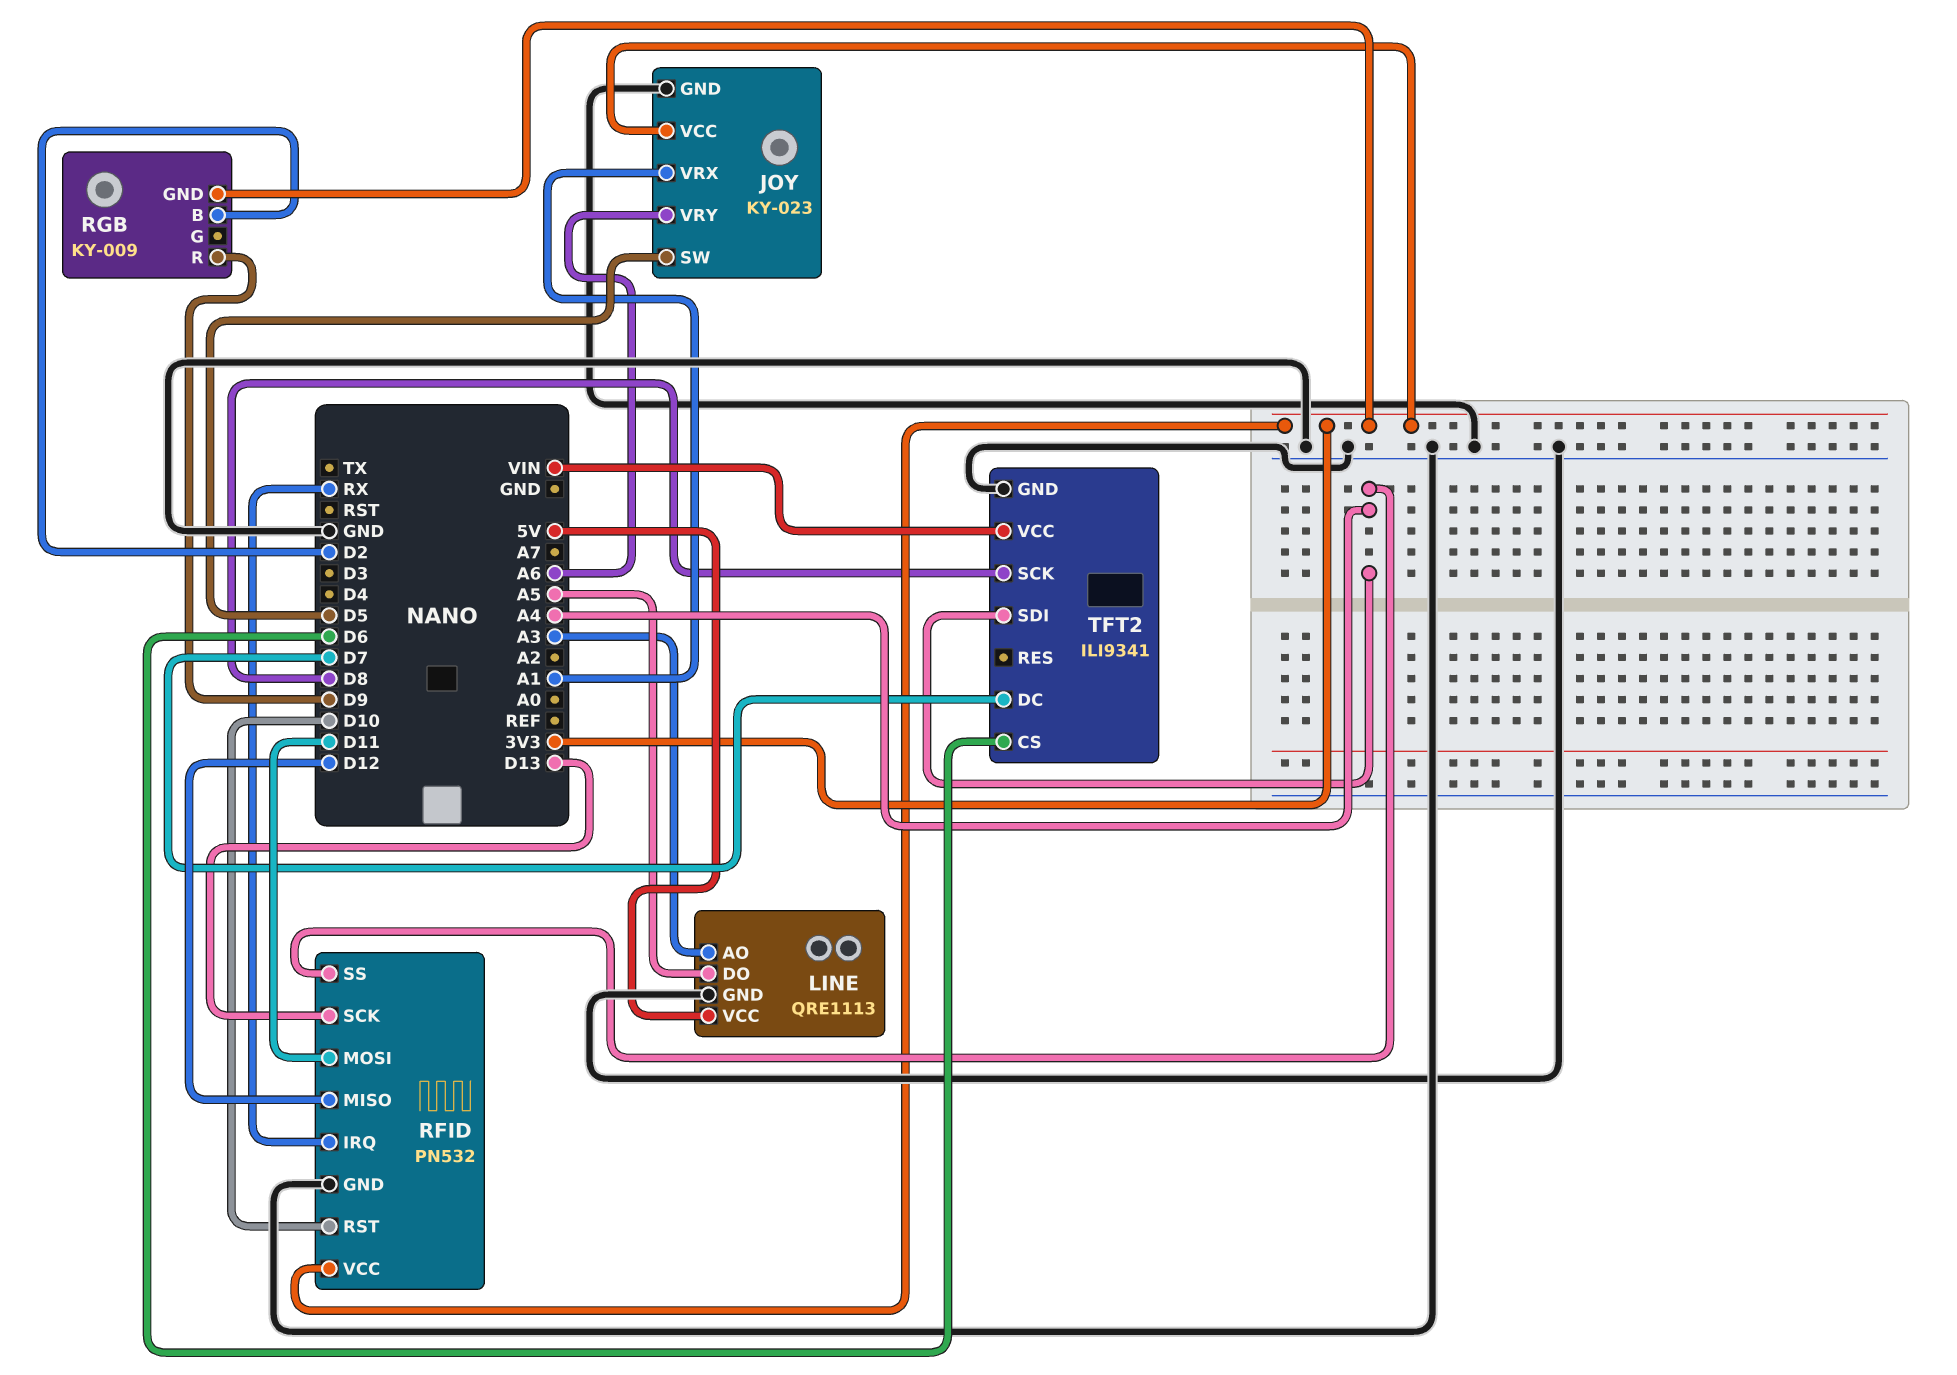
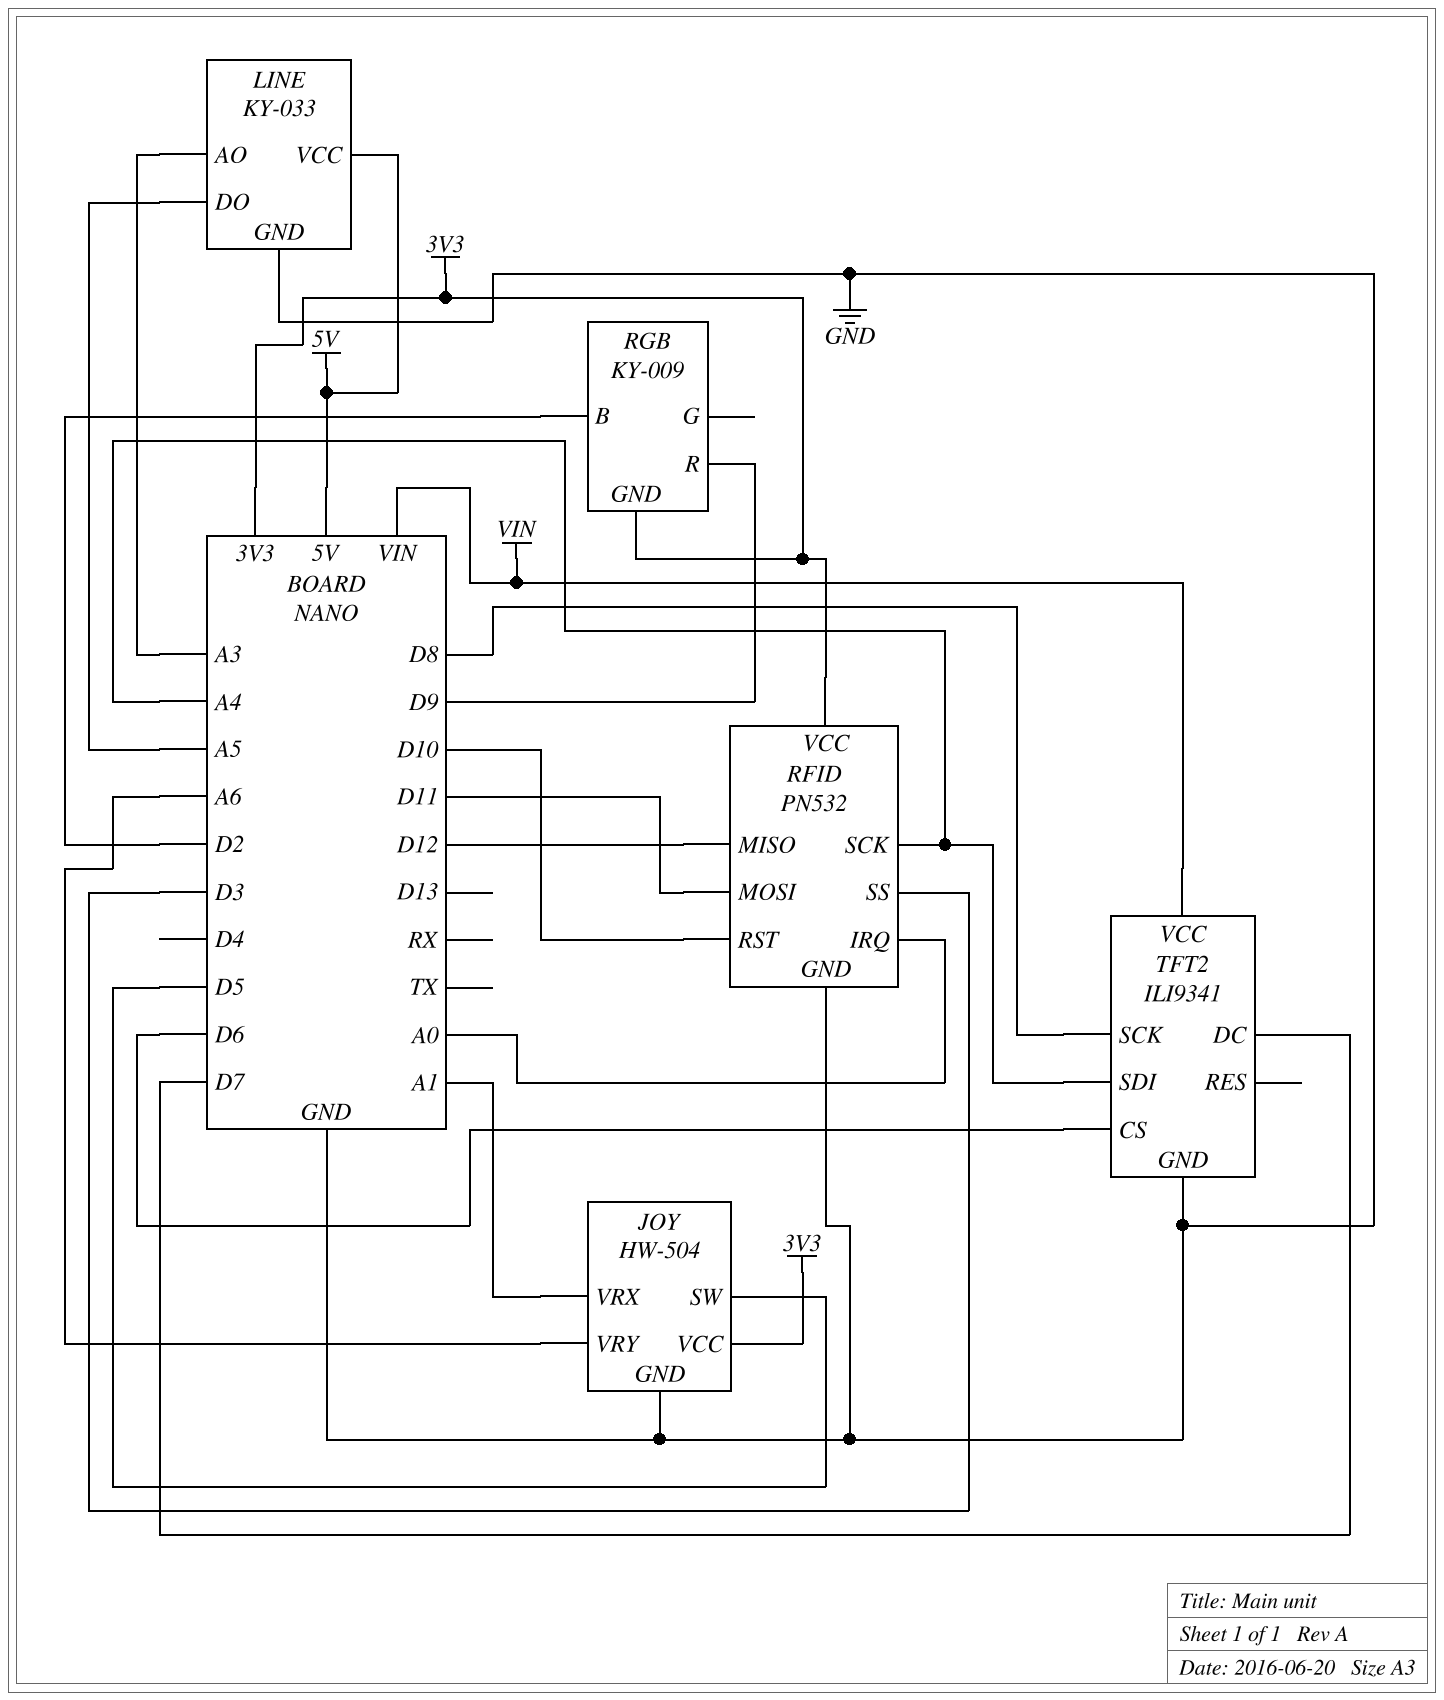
JOY: KY-023 -> HW-504
LINE: QRE1113 -> KY-033
RFID pin IRQ: RX -> A0
RFID pin SCK: D13 -> A4
RFID pin SS: A4 -> D3

